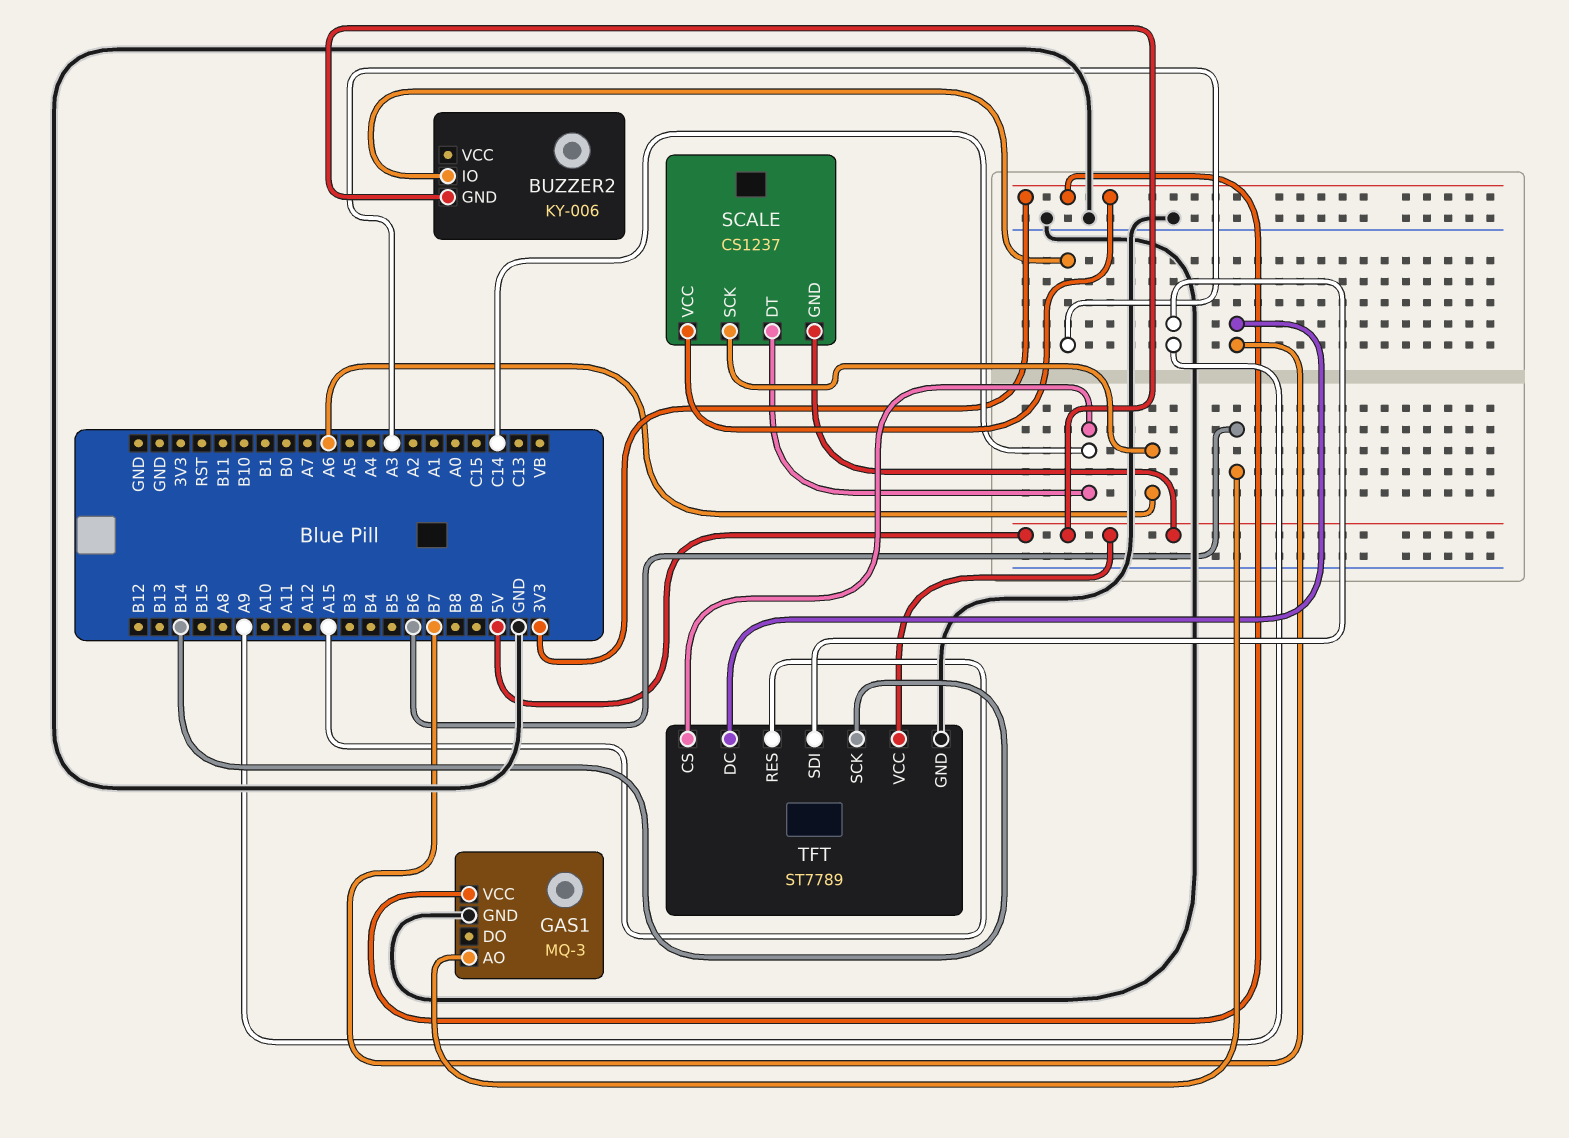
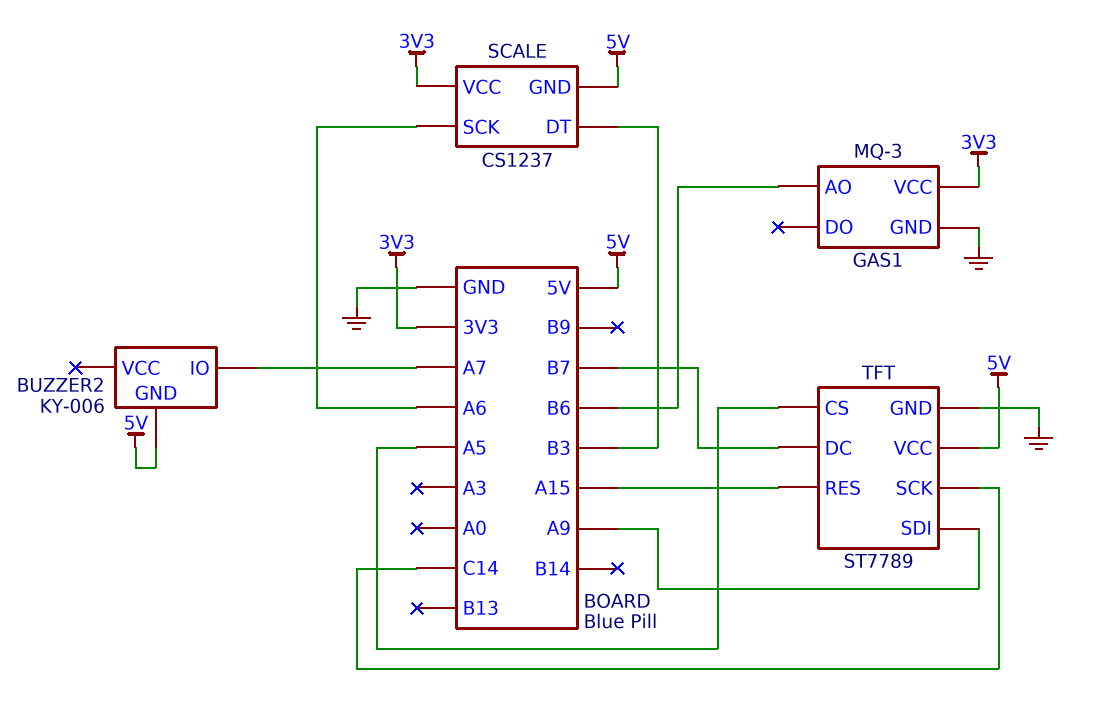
BUZZER2 pin IO: A3 -> A7
SCALE pin DT: C14 -> B3
TFT pin CS: C14 -> A5
TFT pin SCK: B14 -> C14

